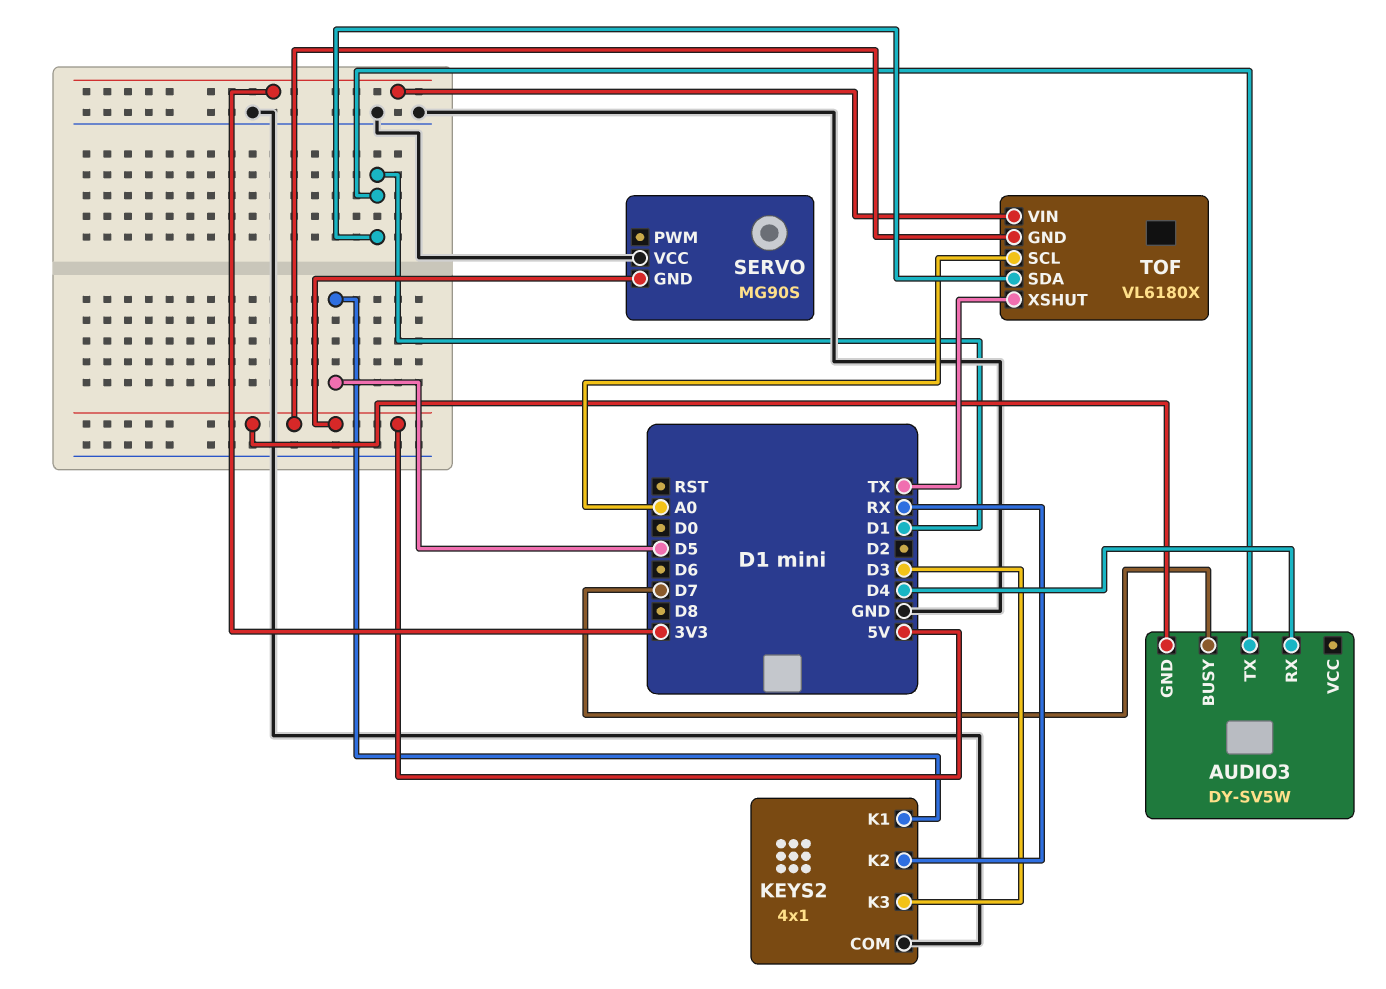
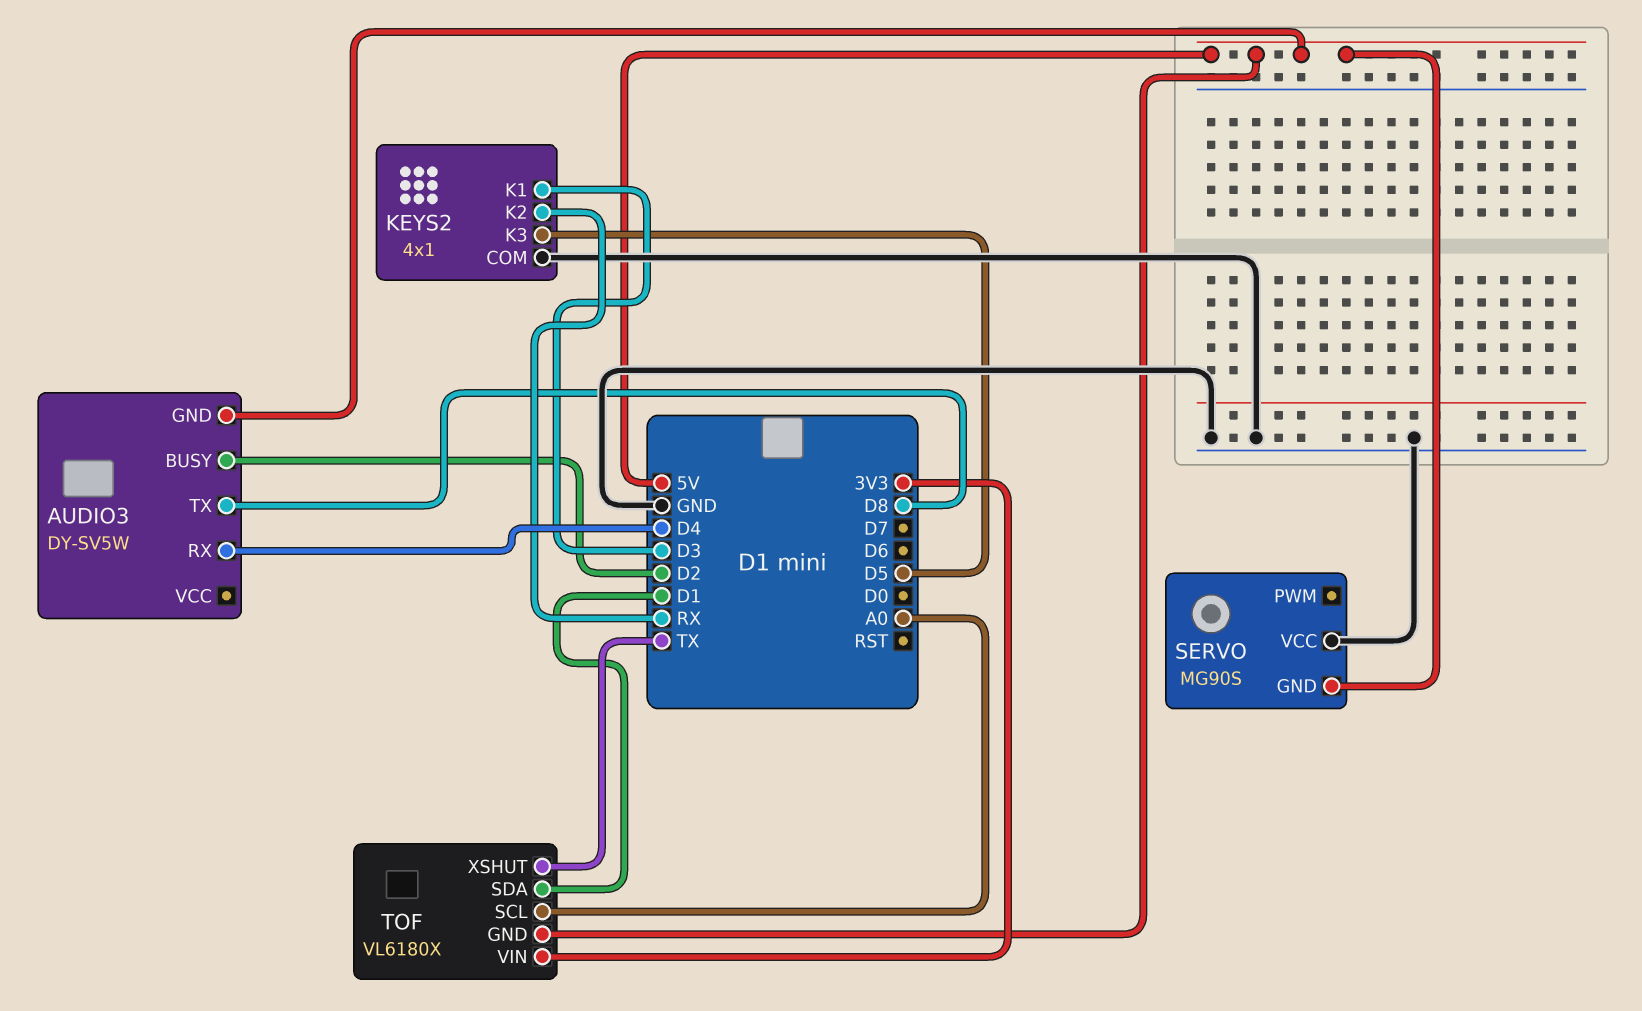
AUDIO3 pin BUSY: D7 -> D2
AUDIO3 pin TX: D1 -> D8
KEYS2 pin K1: D5 -> D3
KEYS2 pin K3: D3 -> D5

